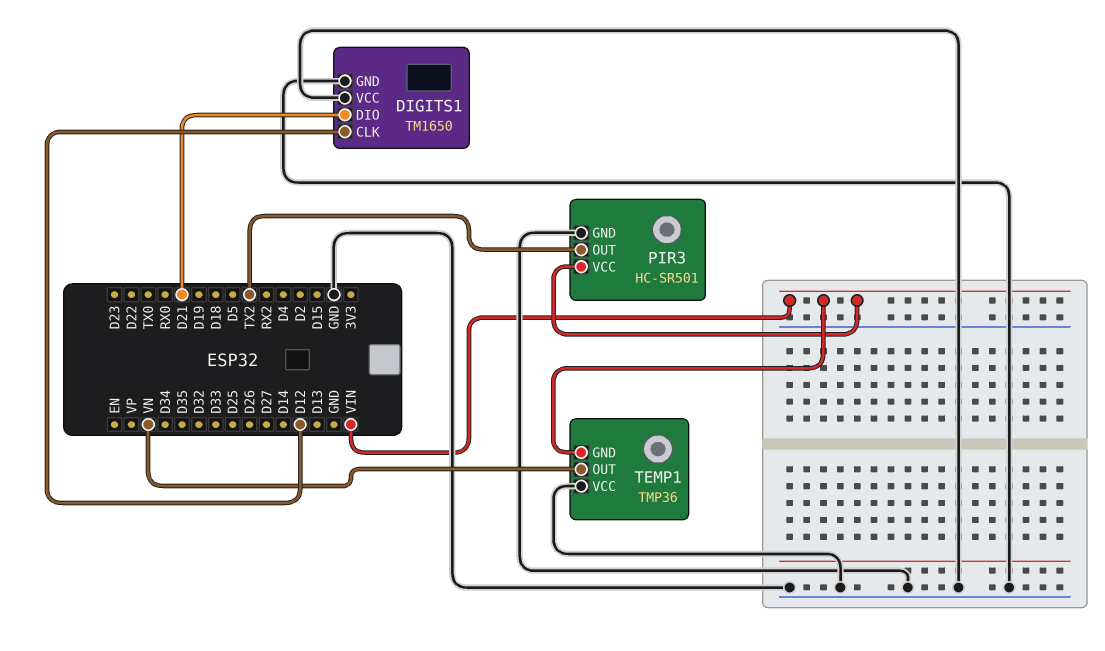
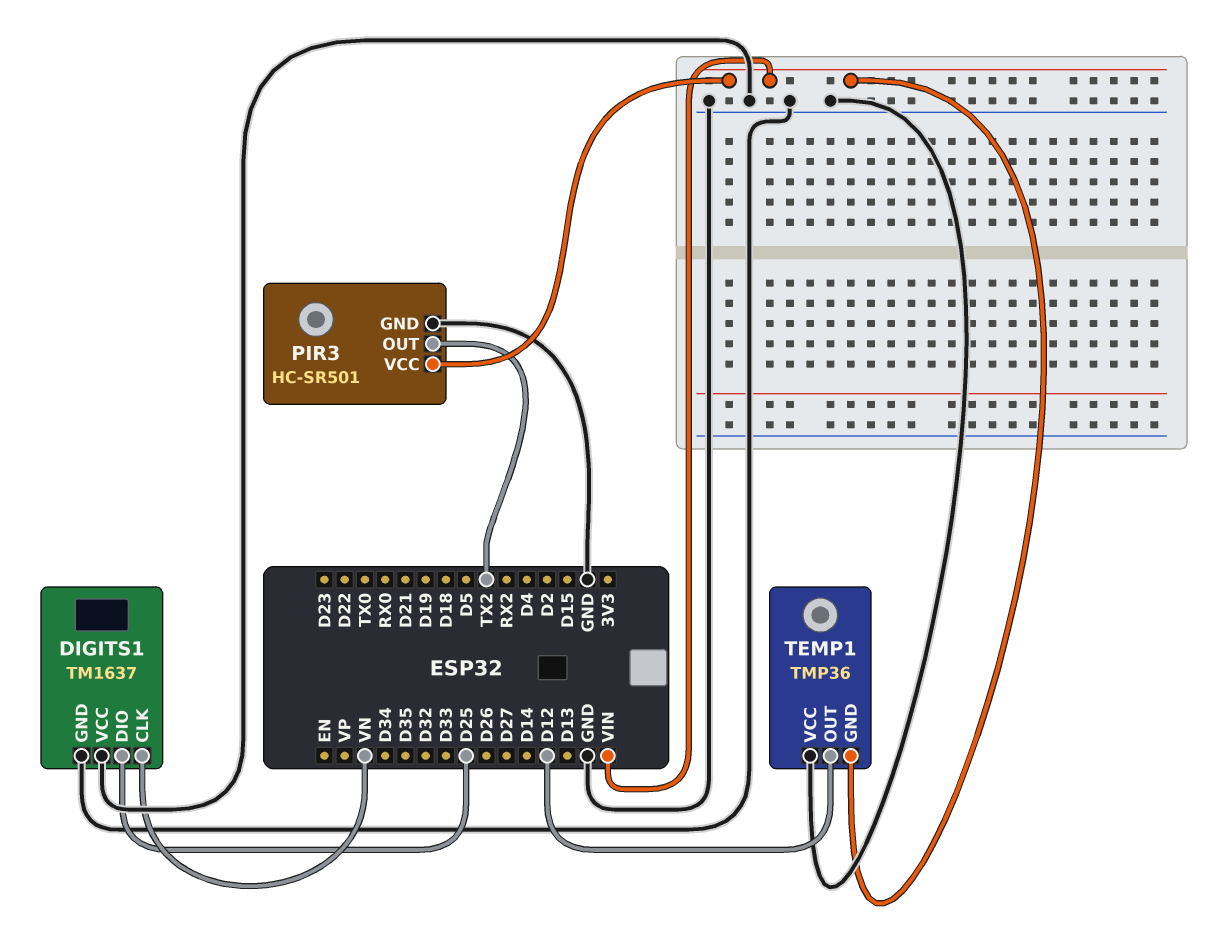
DIGITS1: TM1650 -> TM1637
DIGITS1 pin CLK: D12 -> VN
DIGITS1 pin DIO: D21 -> D25
TEMP1 pin OUT: VN -> D12

